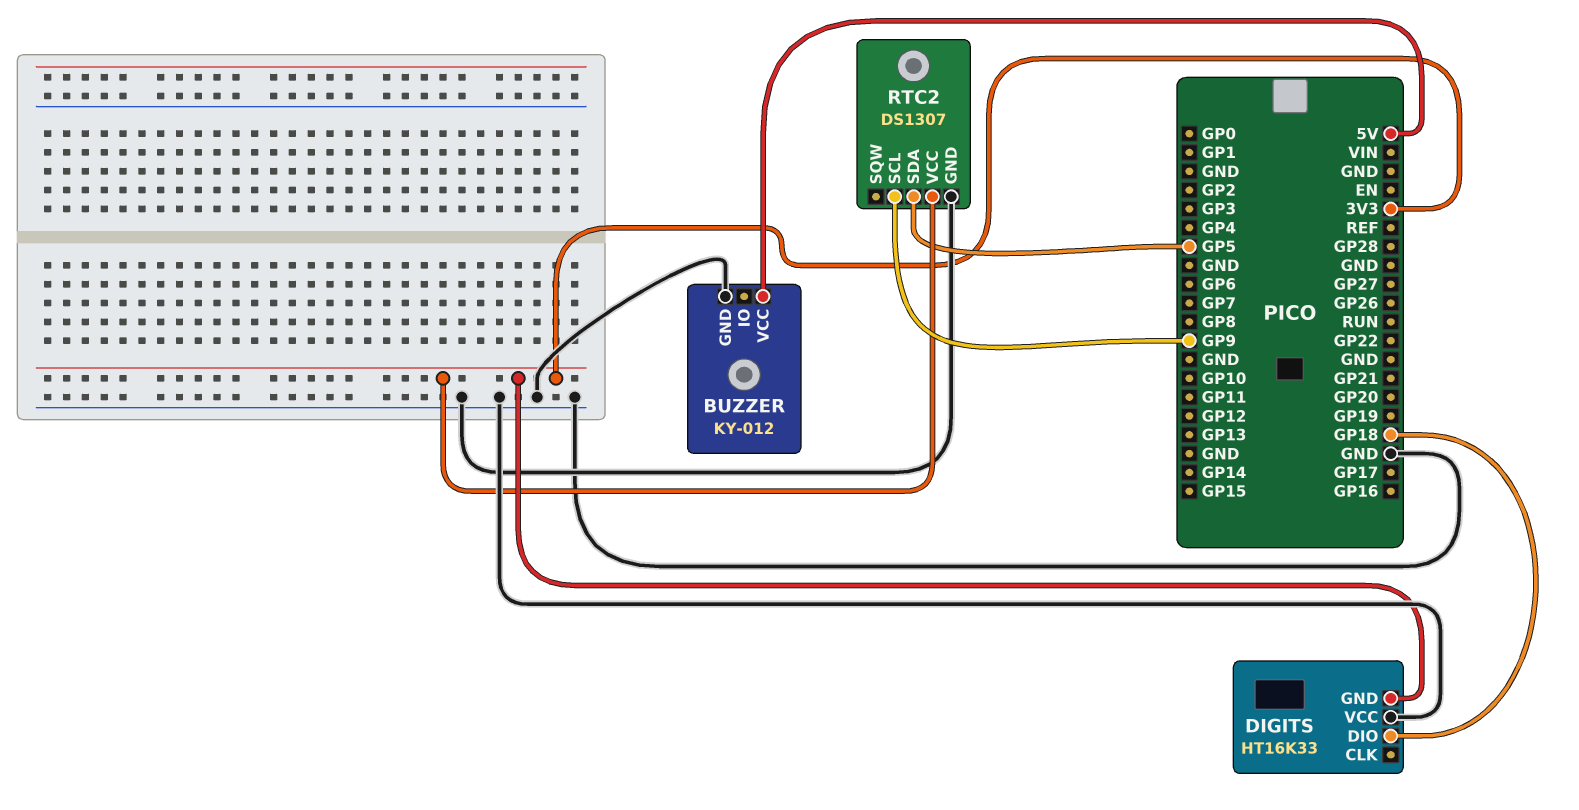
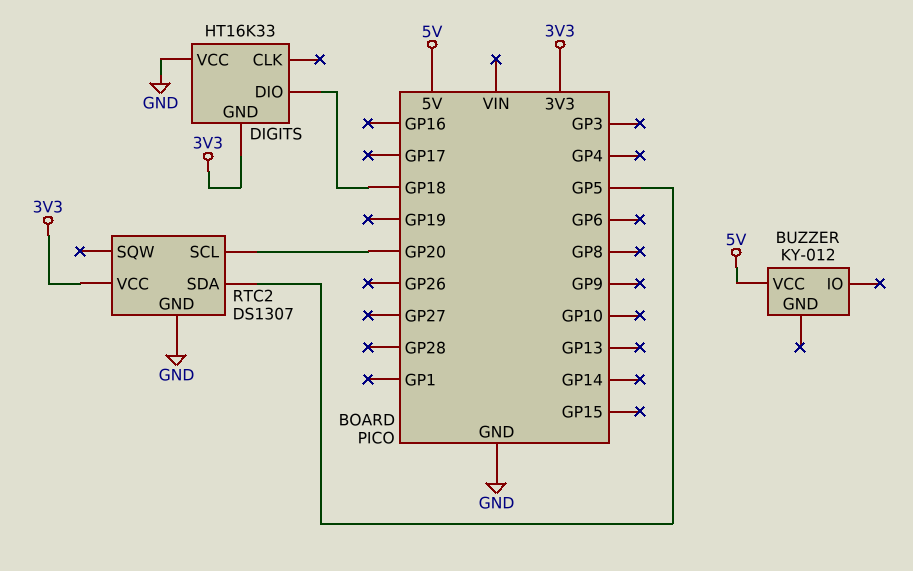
BUZZER pin GND: GND -> none
RTC2 pin SCL: GP9 -> GP20

